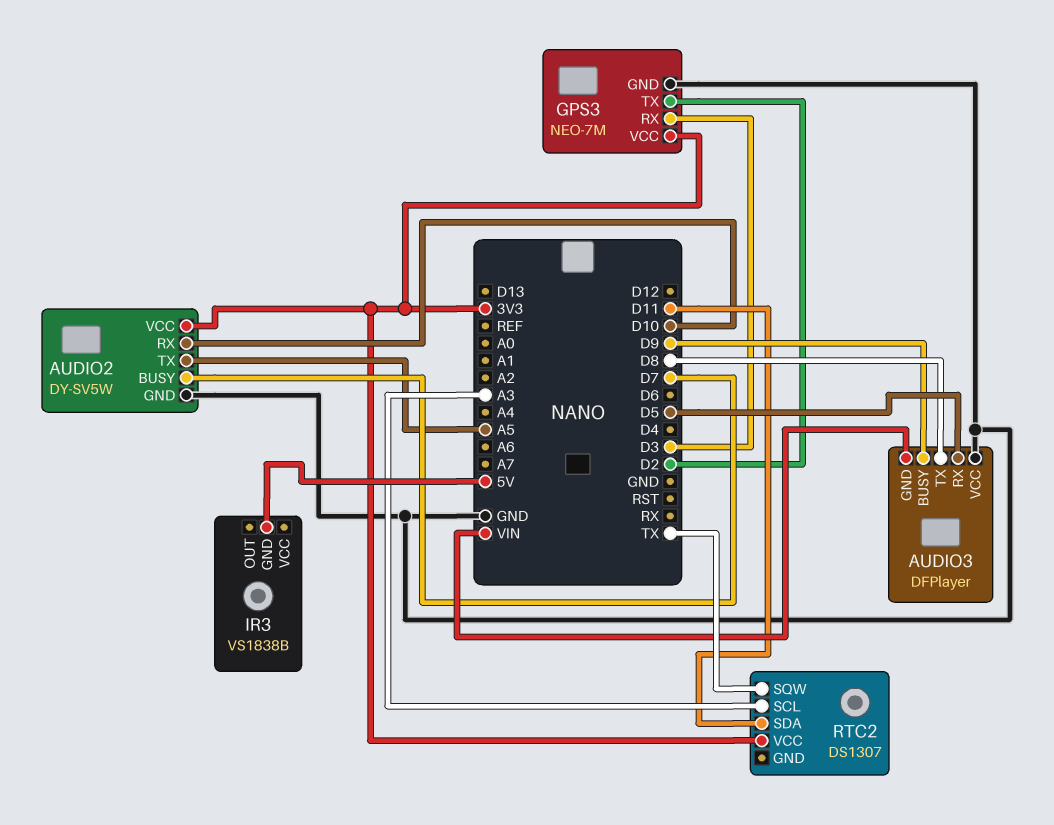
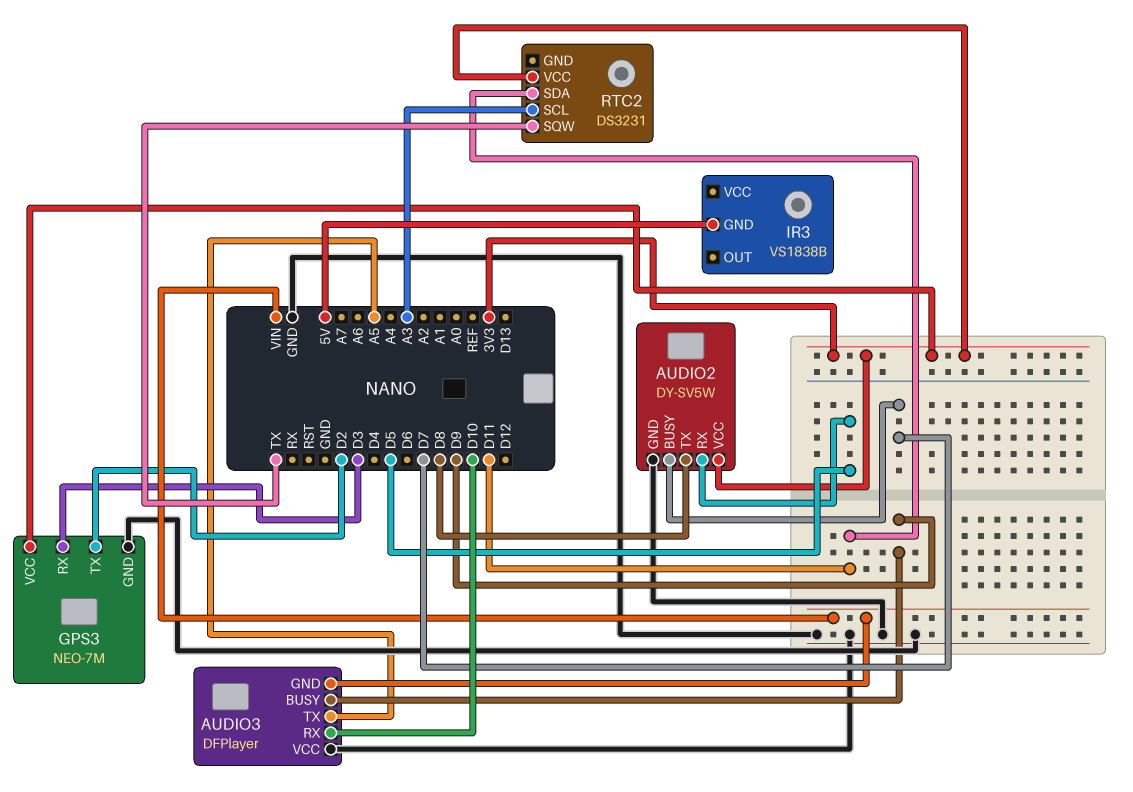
AUDIO2 pin RX: D10 -> D5
AUDIO2 pin TX: A5 -> D8
AUDIO3 pin RX: D5 -> D10
AUDIO3 pin TX: D8 -> A5
RTC2: DS1307 -> DS3231

